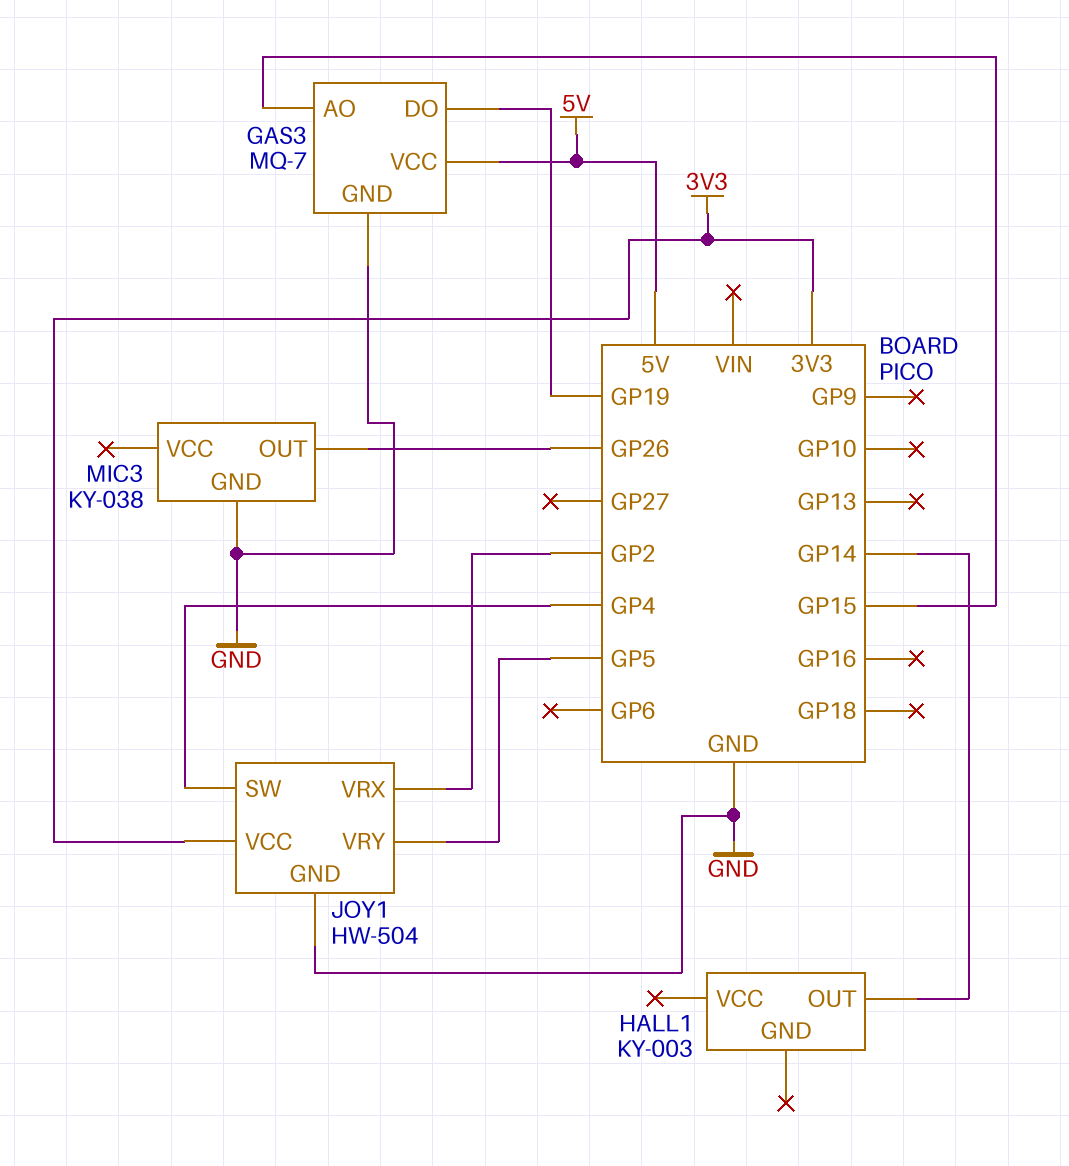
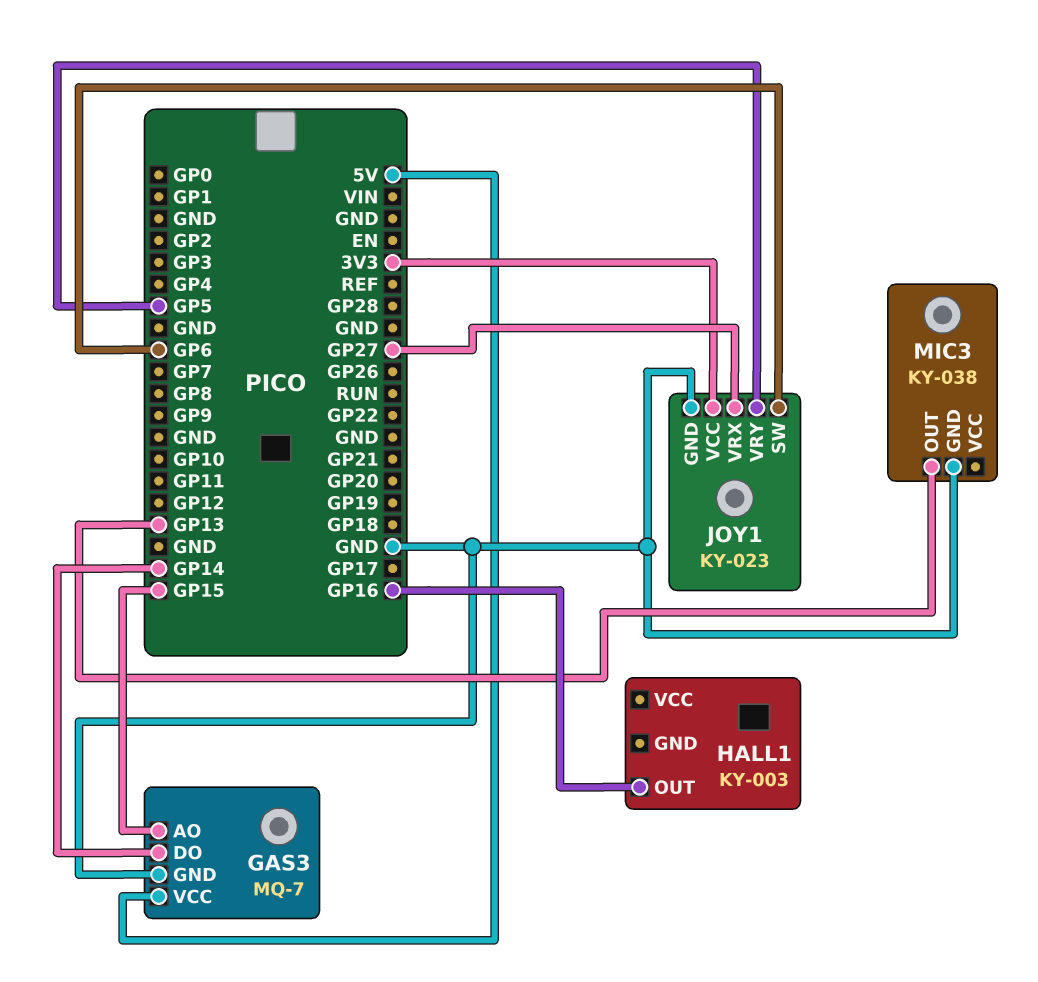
GAS3 pin DO: GP19 -> GP14
HALL1 pin OUT: GP14 -> GP16
JOY1: HW-504 -> KY-023
JOY1 pin SW: GP4 -> GP6
JOY1 pin VRX: GP2 -> GP27
MIC3 pin OUT: GP26 -> GP13

